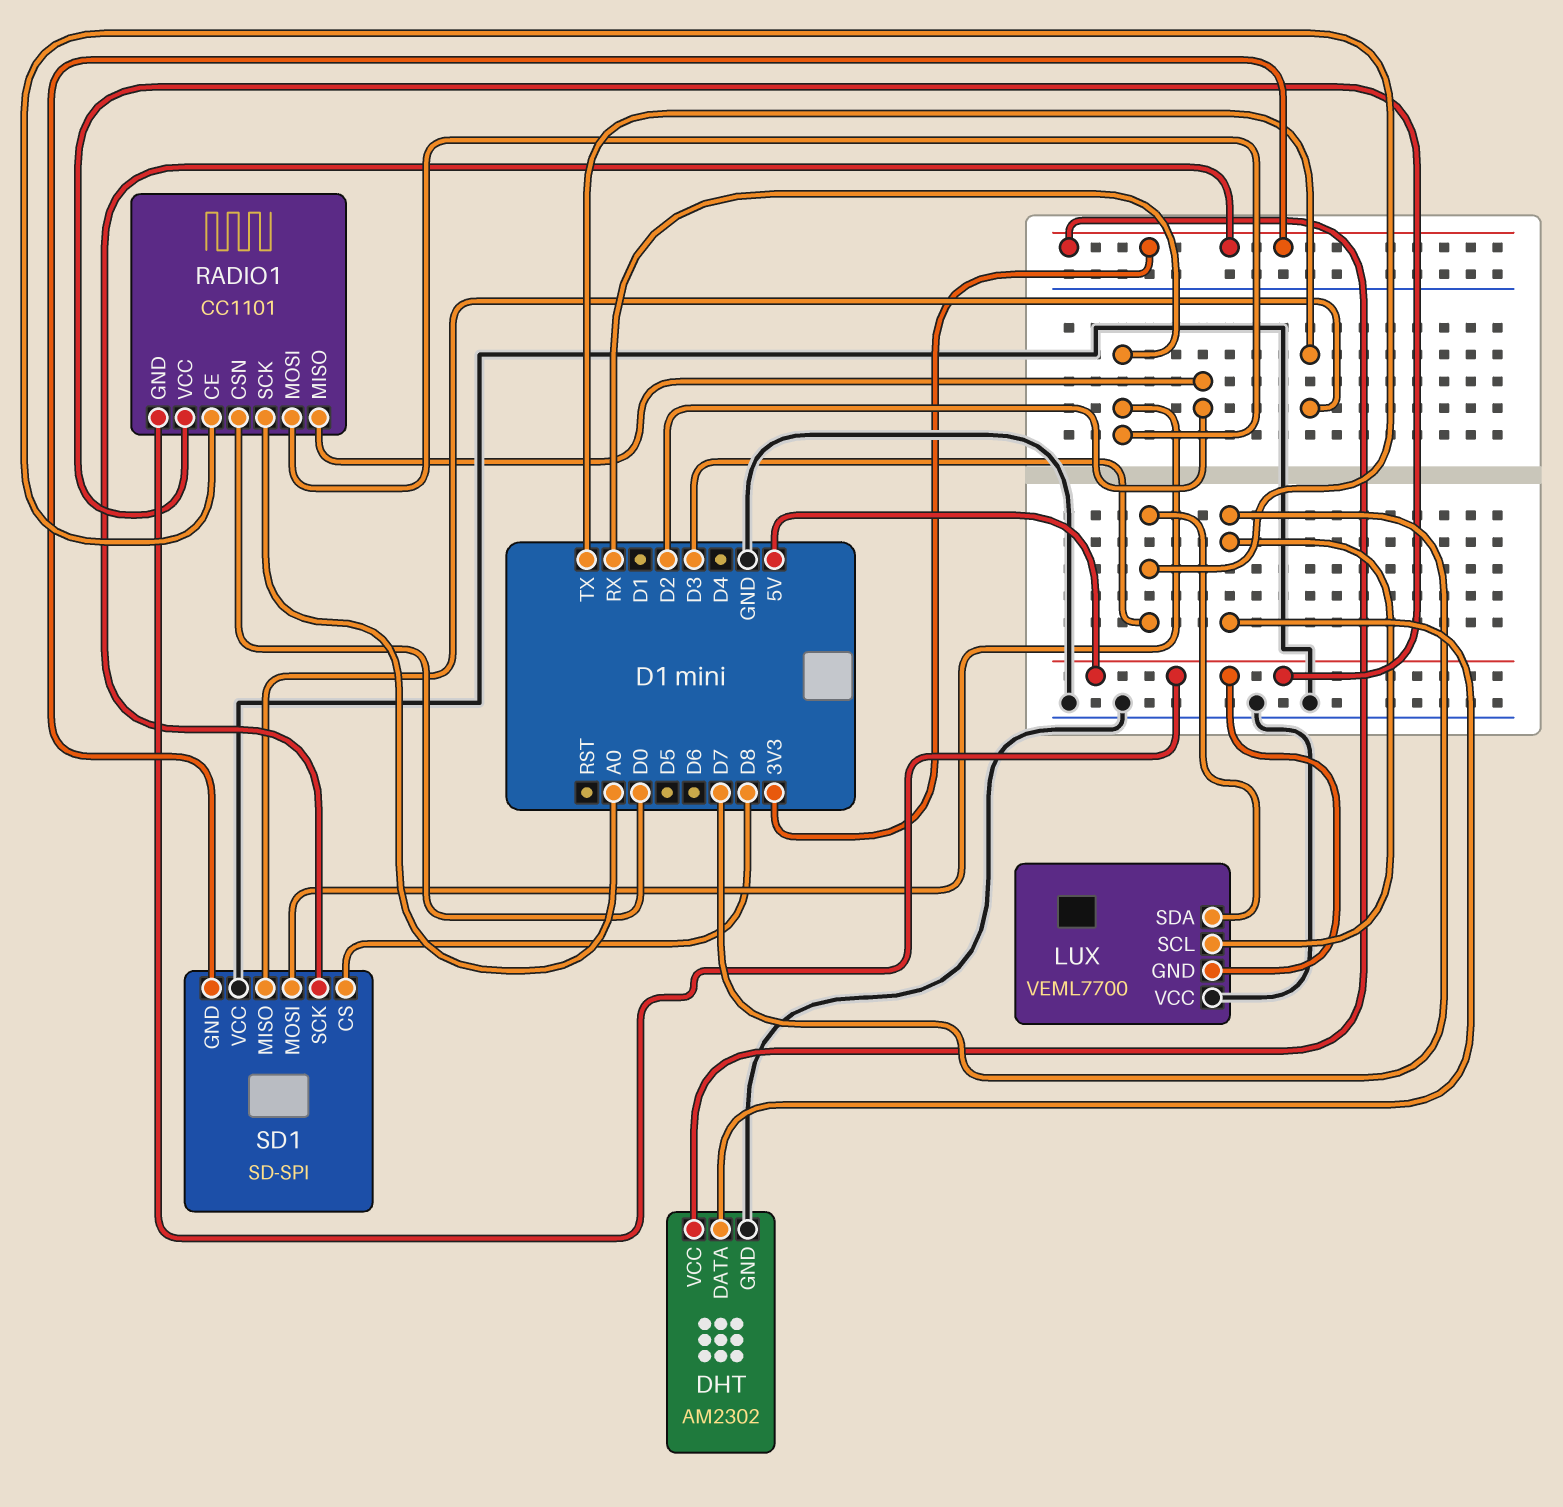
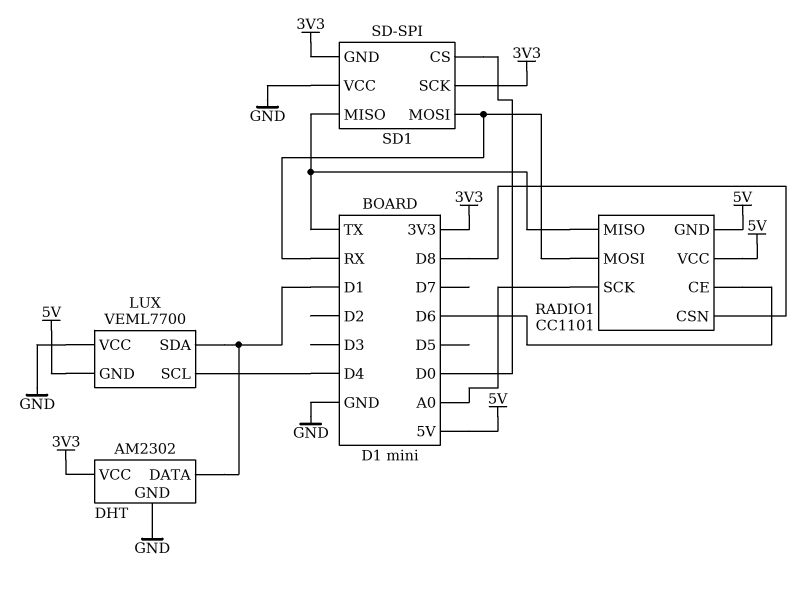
DHT pin DATA: D7 -> D1
LUX pin SCL: D7 -> D4
LUX pin SDA: D3 -> D1
RADIO1 pin CE: D3 -> D6
RADIO1 pin CSN: D0 -> D8
RADIO1 pin MISO: D2 -> TX
SD1 pin CS: D8 -> D0

